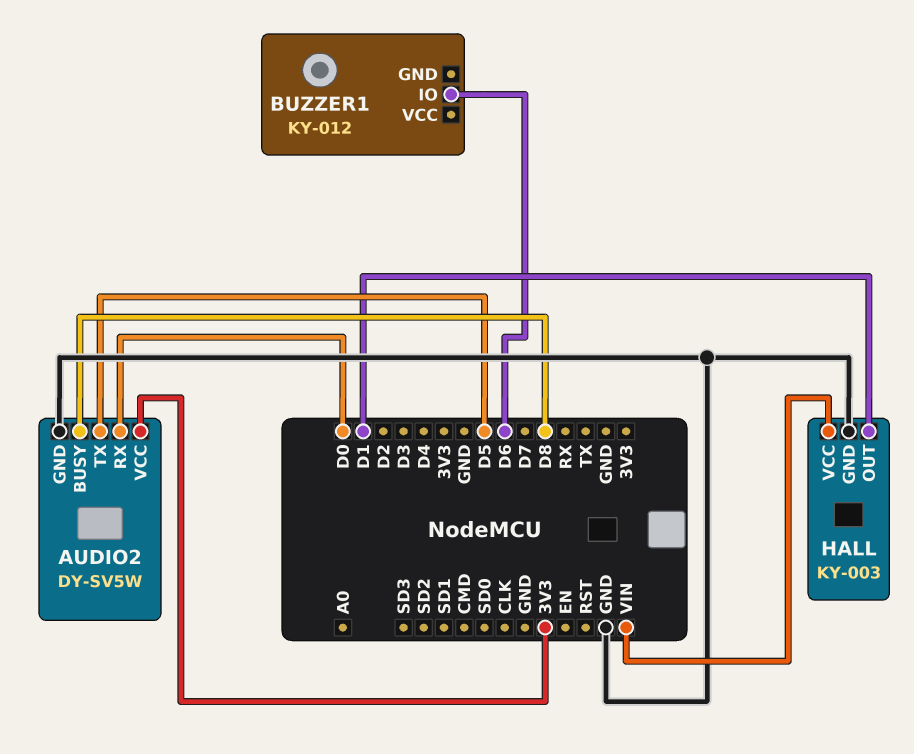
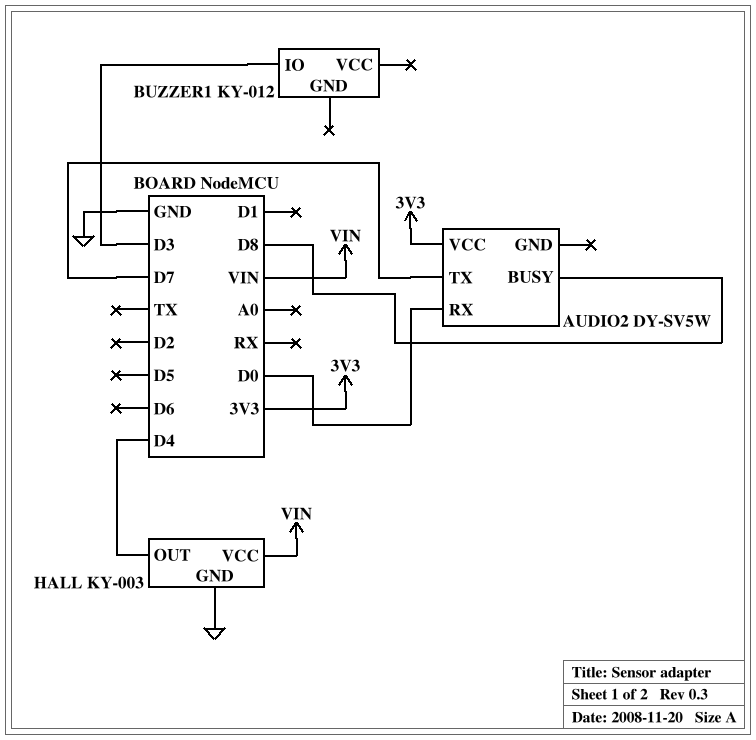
AUDIO2 pin GND: GND -> none
AUDIO2 pin TX: D5 -> D7
BUZZER1 pin IO: D6 -> D3
HALL pin OUT: D1 -> D4

